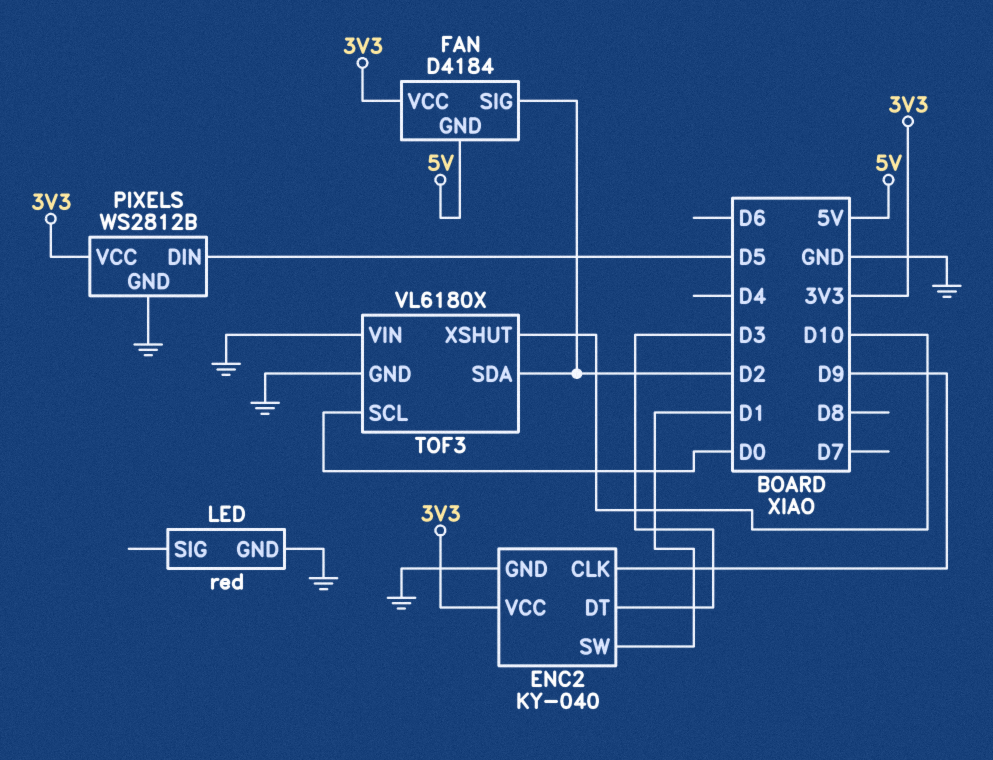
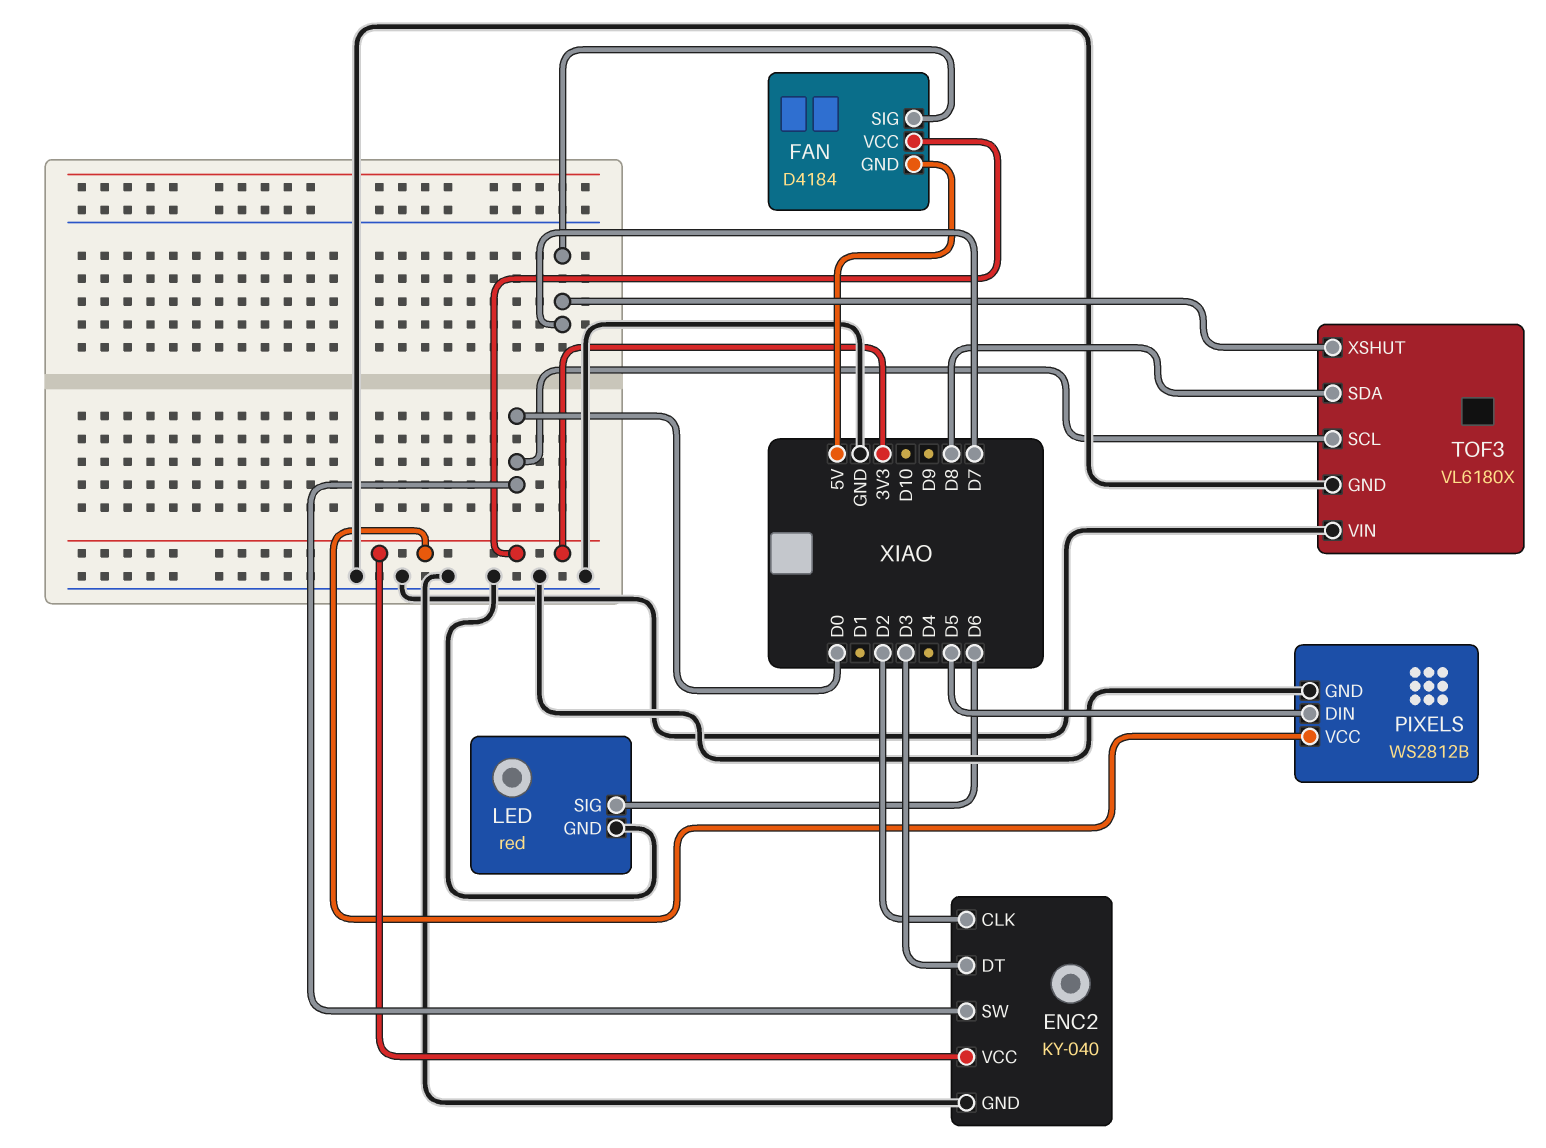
ENC2 pin CLK: D9 -> D2
ENC2 pin SW: D1 -> D0
FAN pin SIG: D2 -> D7
LED pin SIG: none -> D6
TOF3 pin SDA: D2 -> D8
TOF3 pin XSHUT: D10 -> D7

